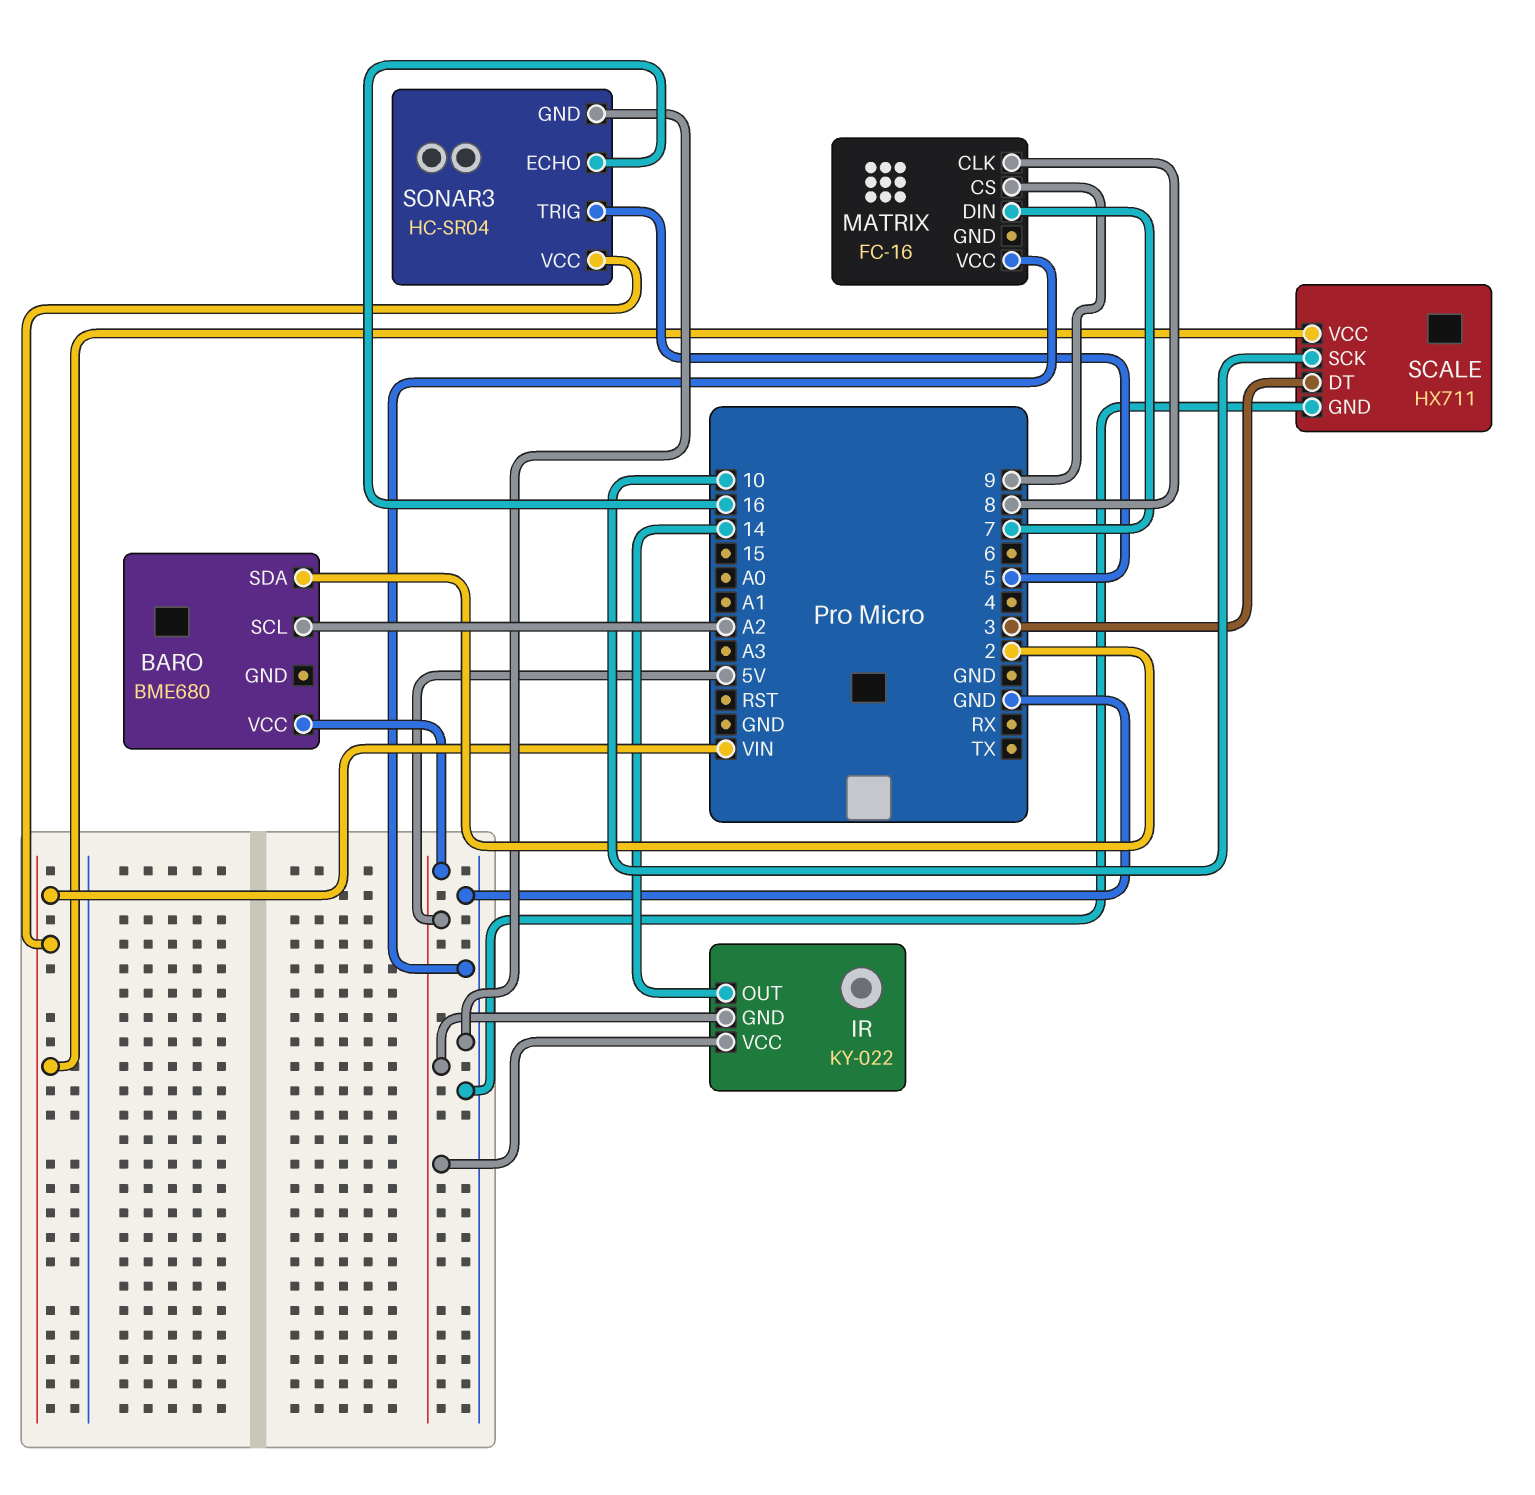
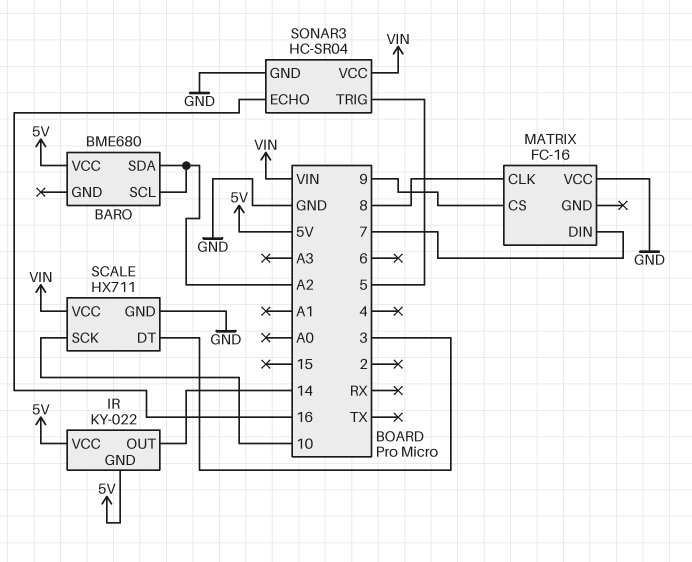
BARO pin SDA: 2 -> A2

